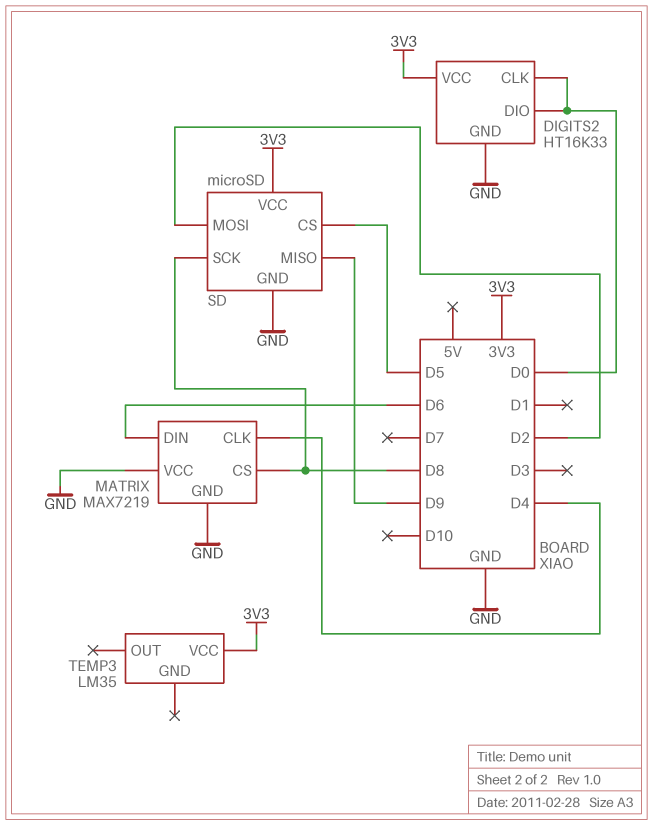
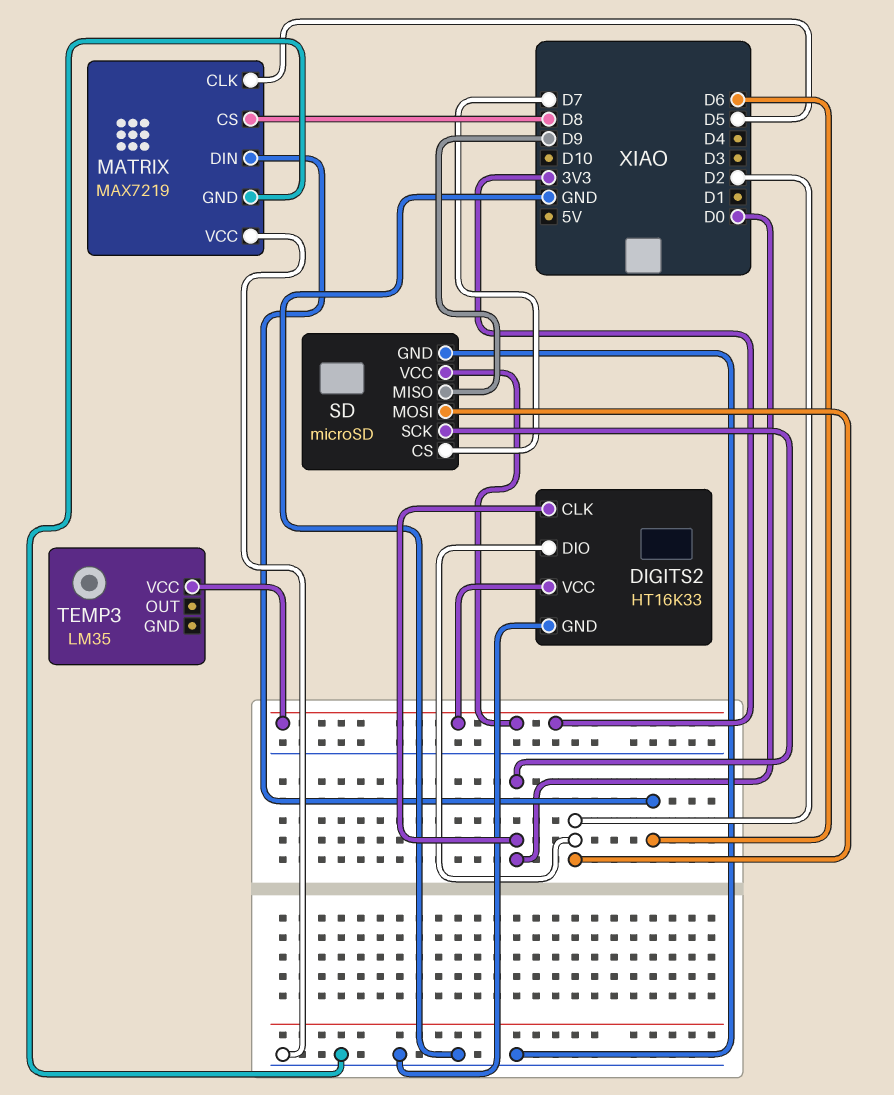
DIGITS2 pin DIO: D0 -> D2
MATRIX pin CLK: D4 -> D5
SD pin CS: D5 -> D7
SD pin SCK: D8 -> D0

